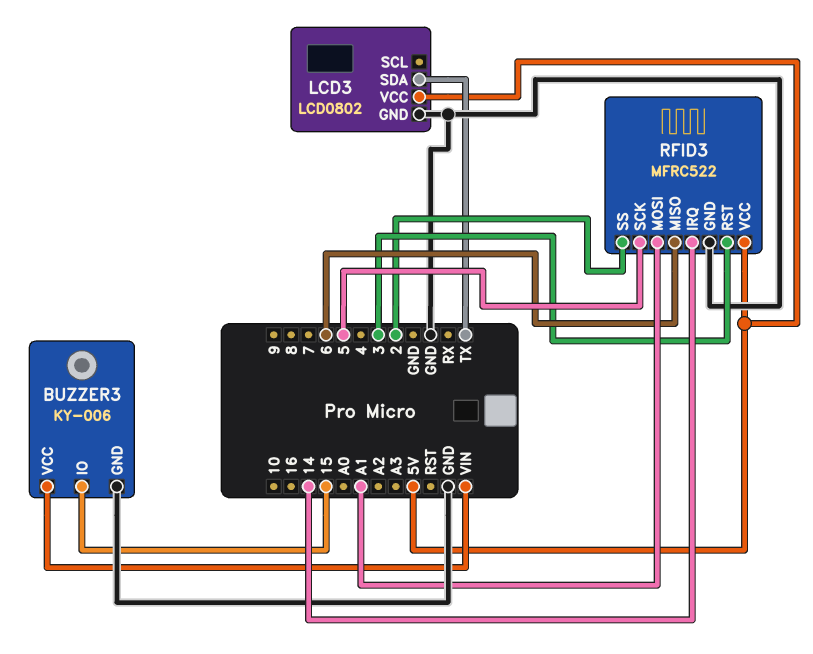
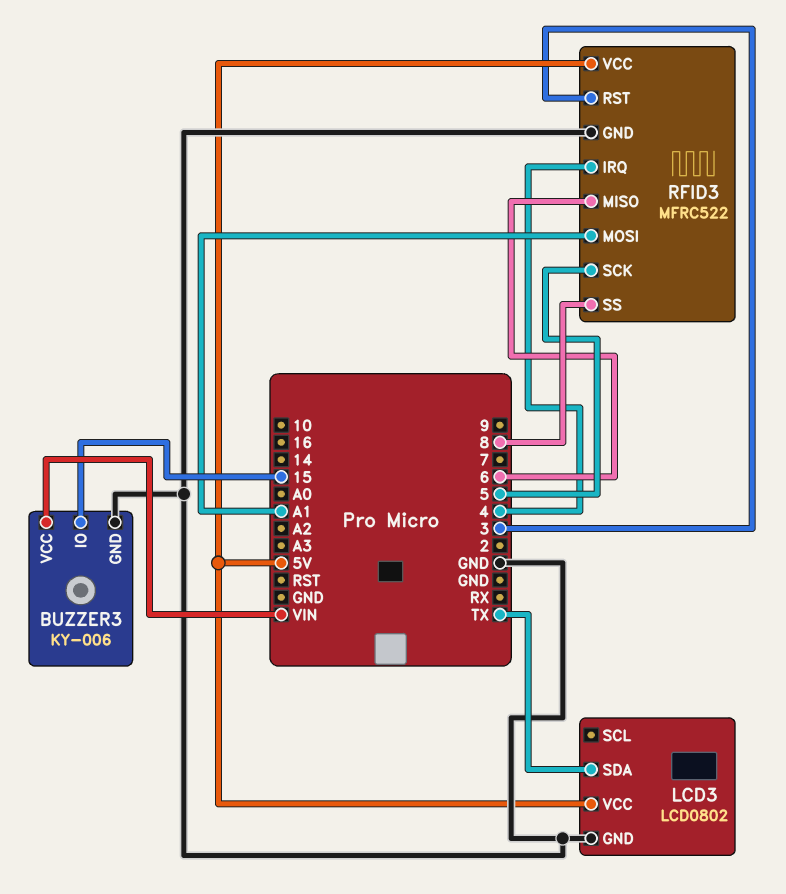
RFID3 pin IRQ: 14 -> 4
RFID3 pin SS: 2 -> 8

